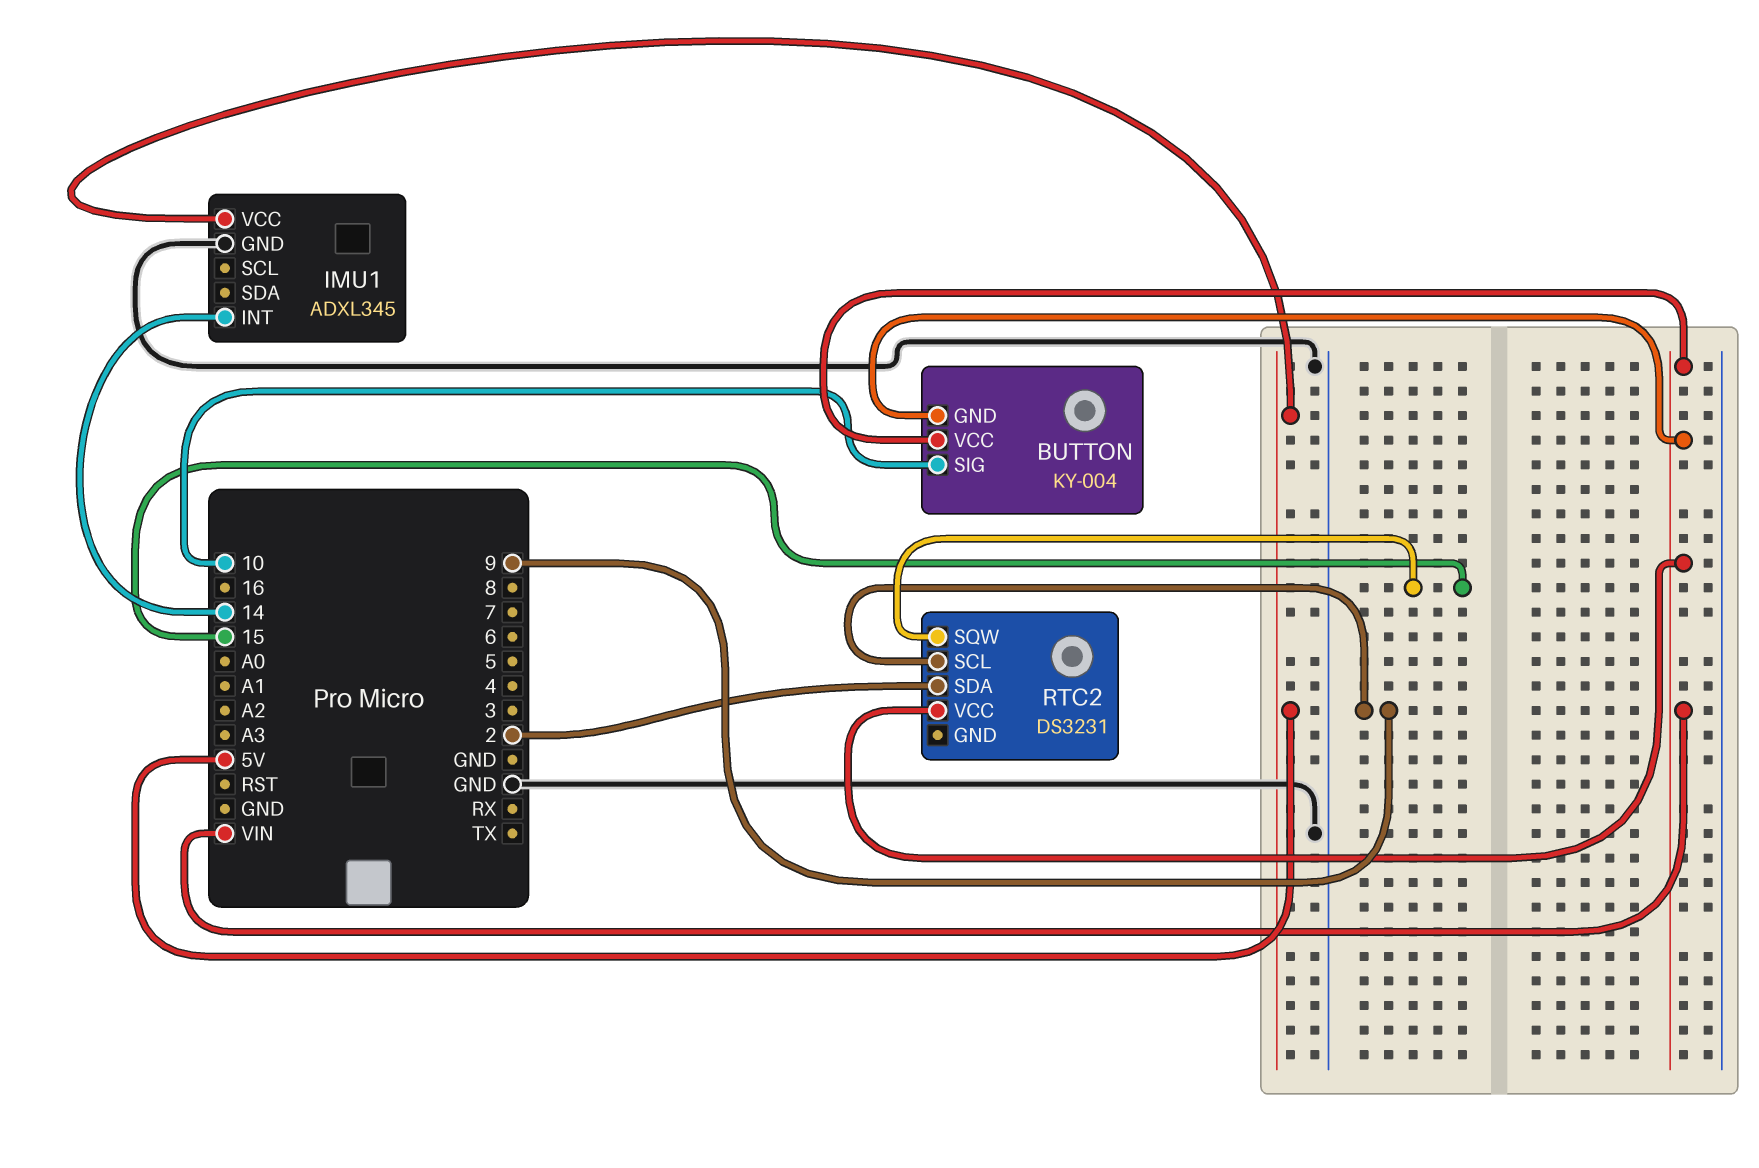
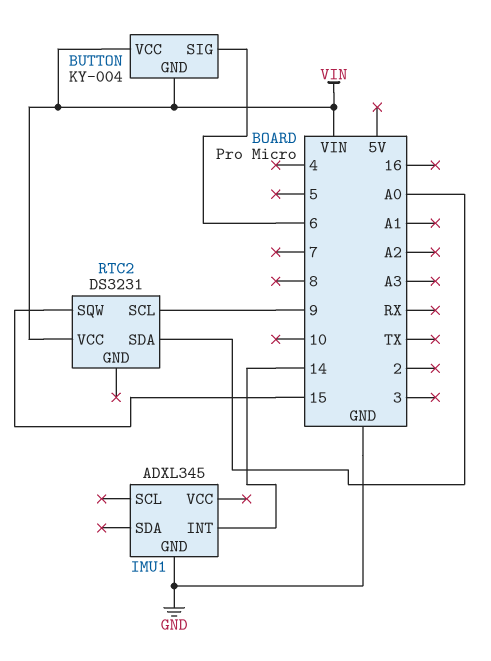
BUTTON pin SIG: 10 -> 6
IMU1 pin VCC: 5V -> none
RTC2 pin SDA: 2 -> A0

